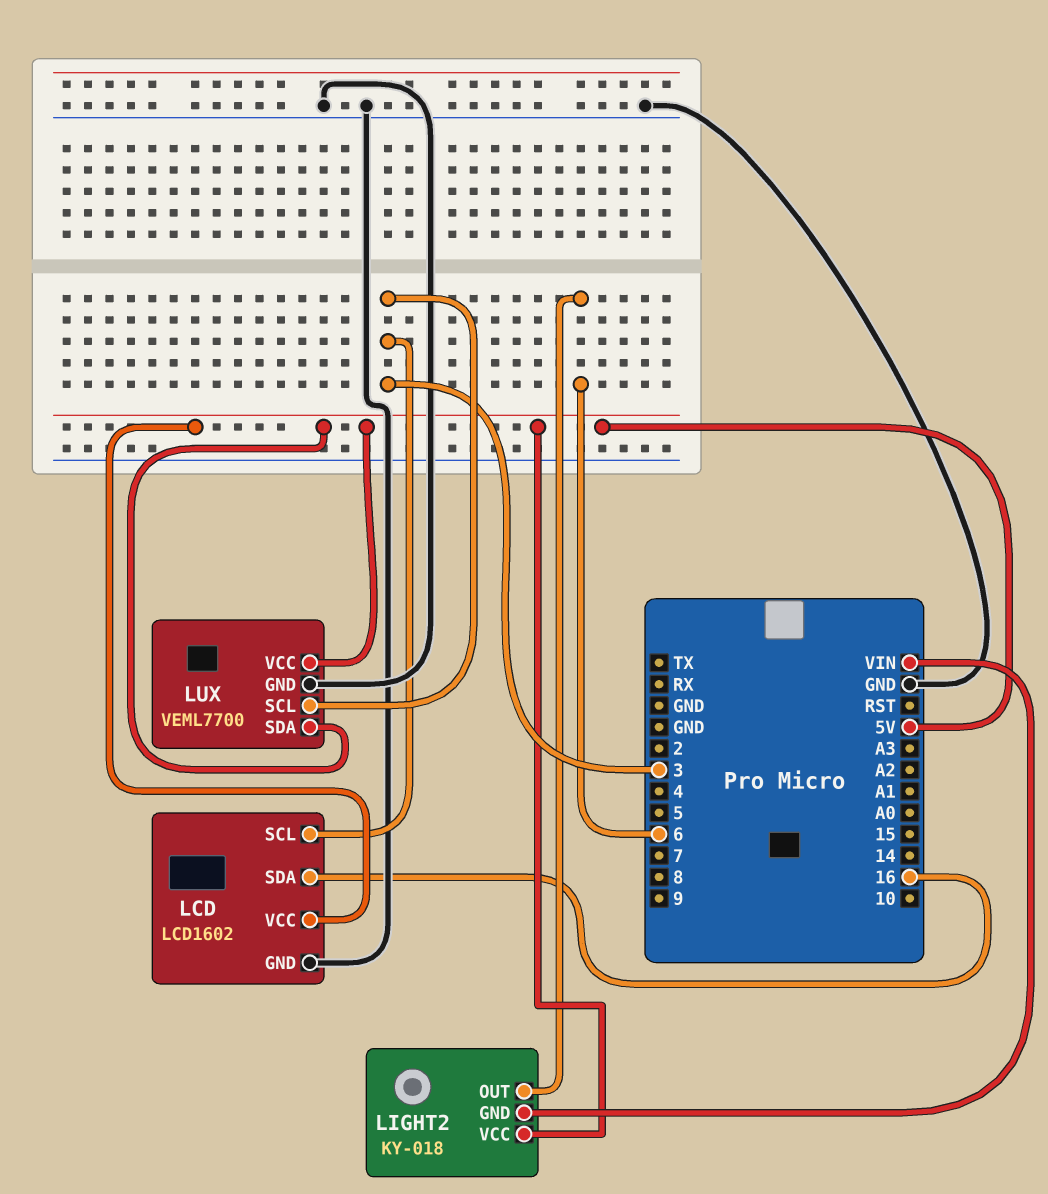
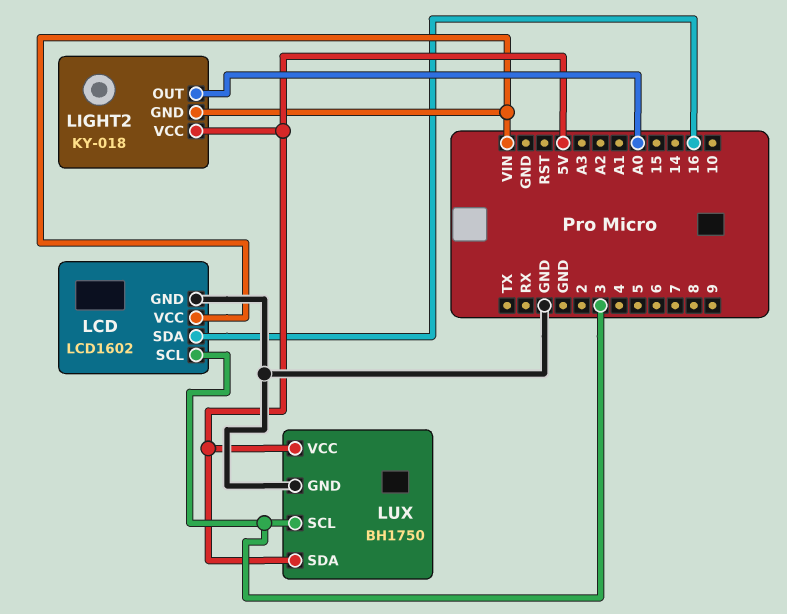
LCD pin VCC: 5V -> VIN
LIGHT2 pin OUT: 6 -> A0
LUX: VEML7700 -> BH1750

